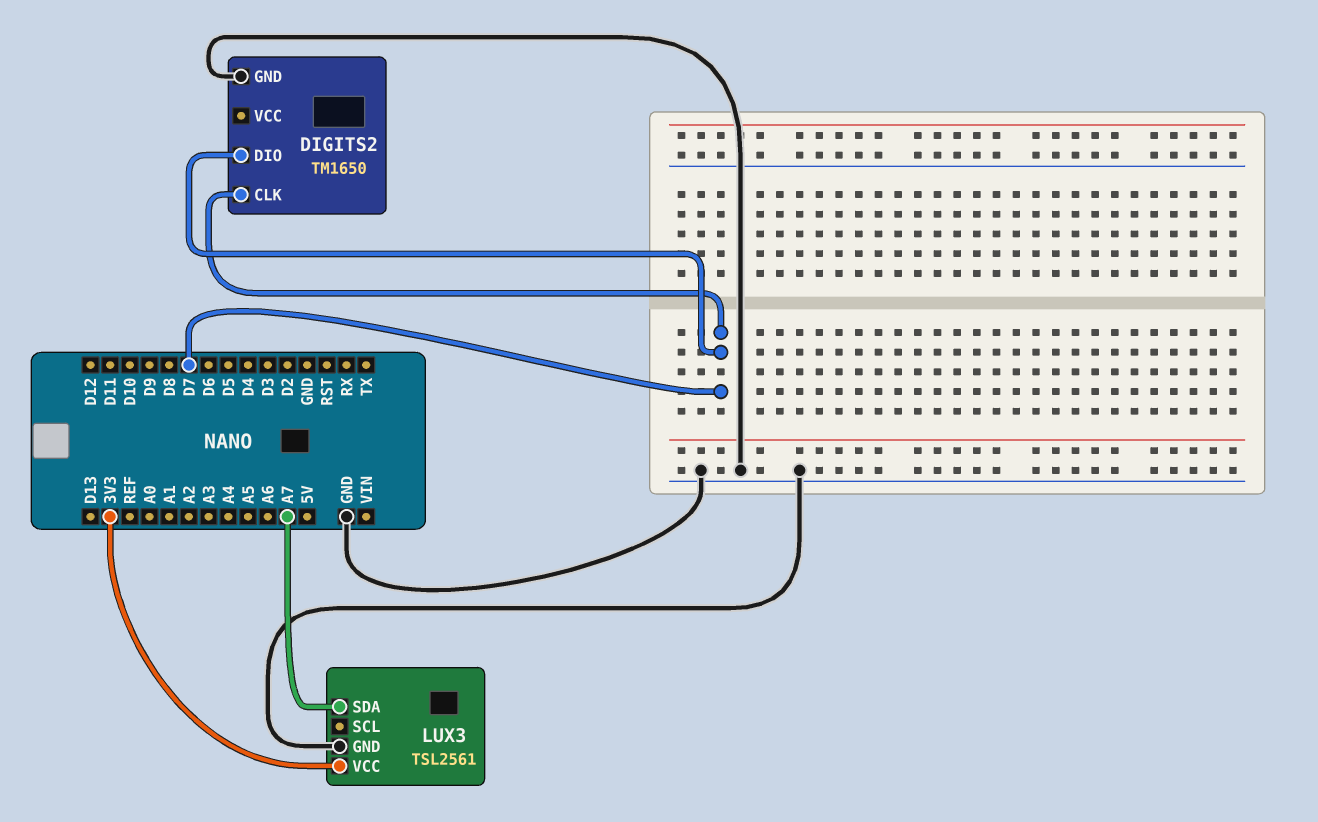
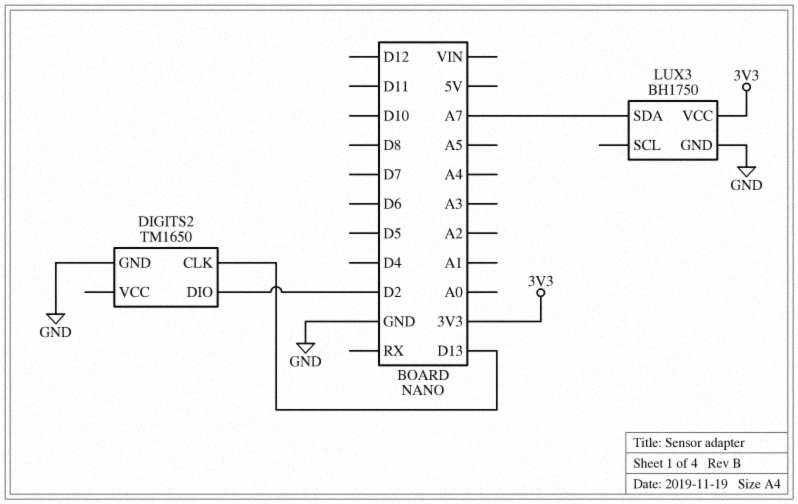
DIGITS2 pin CLK: D7 -> D13
DIGITS2 pin DIO: D7 -> D2
LUX3: TSL2561 -> BH1750

